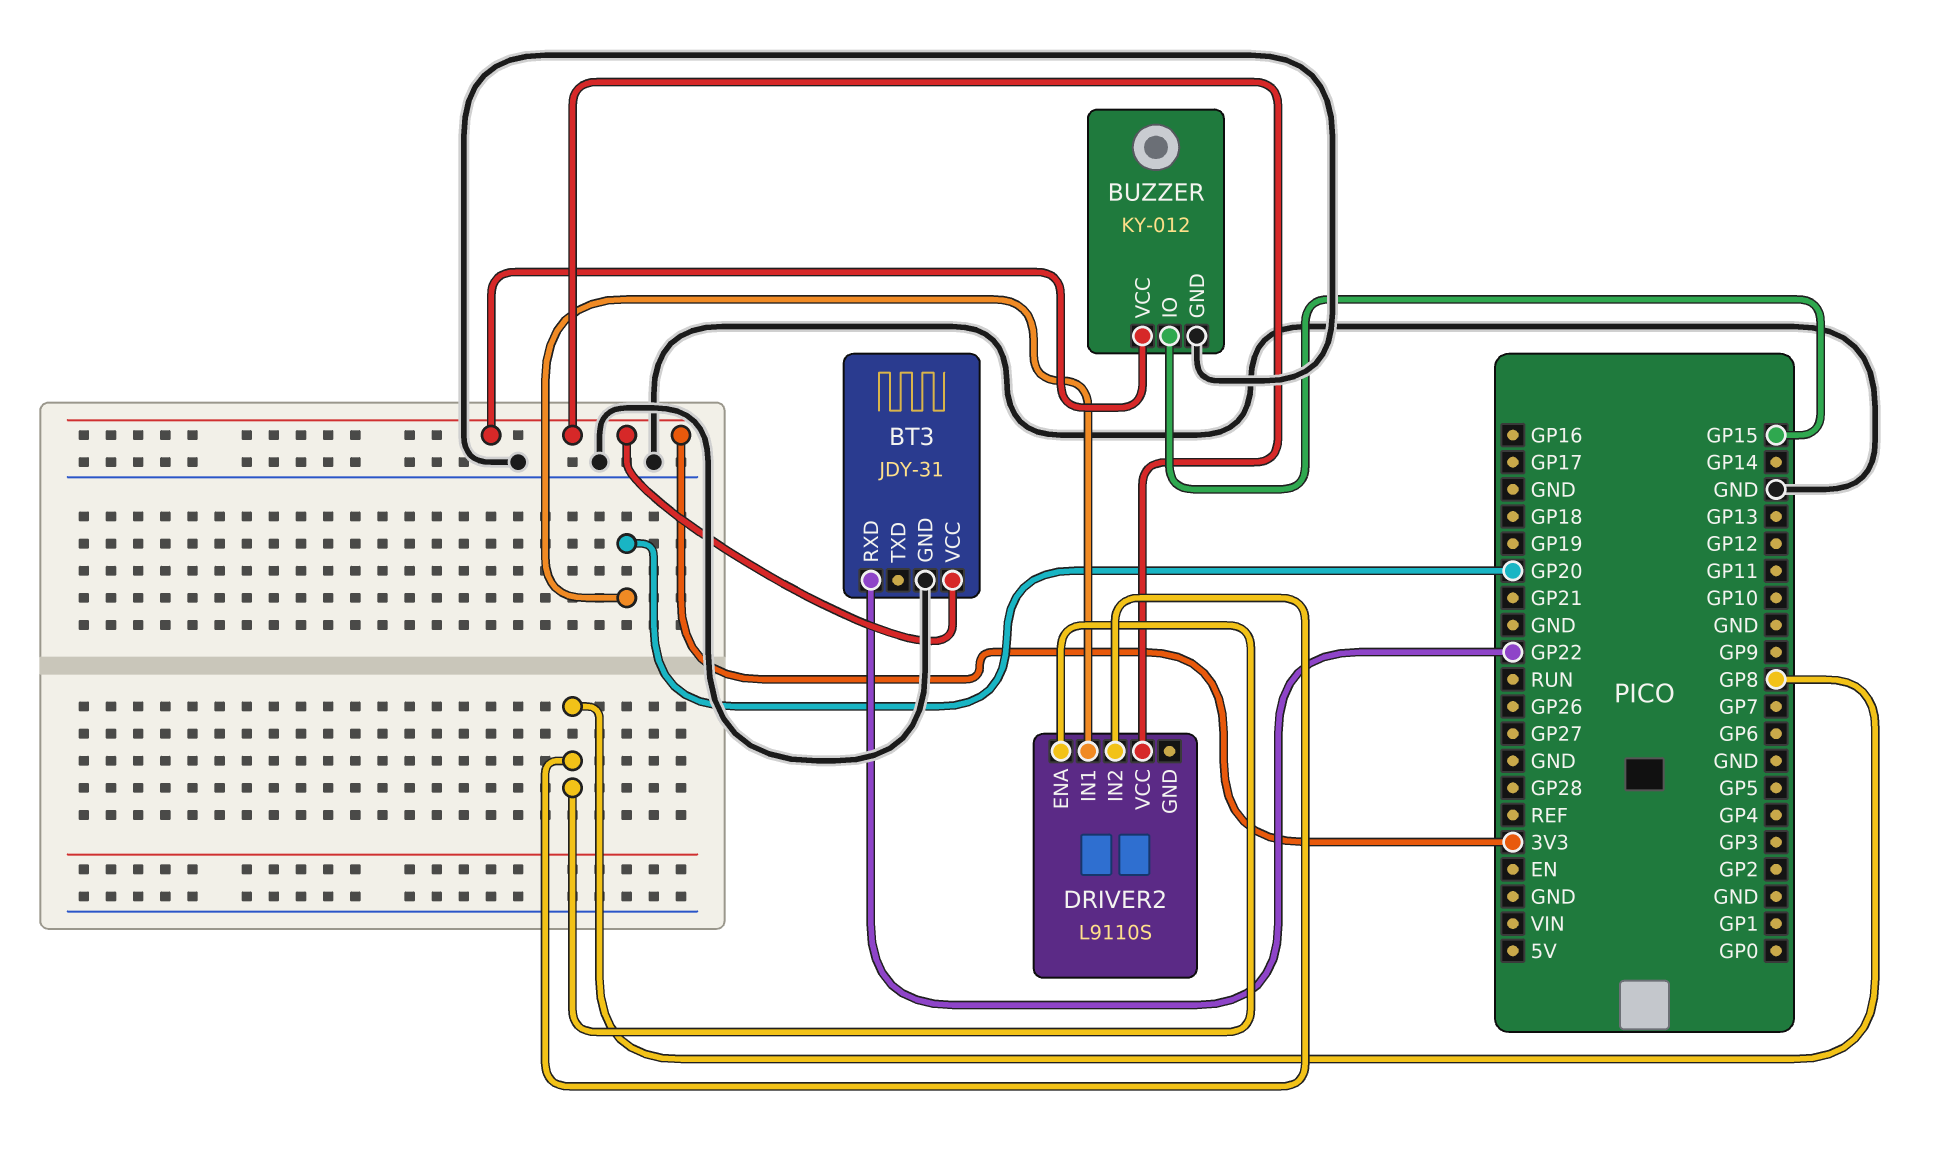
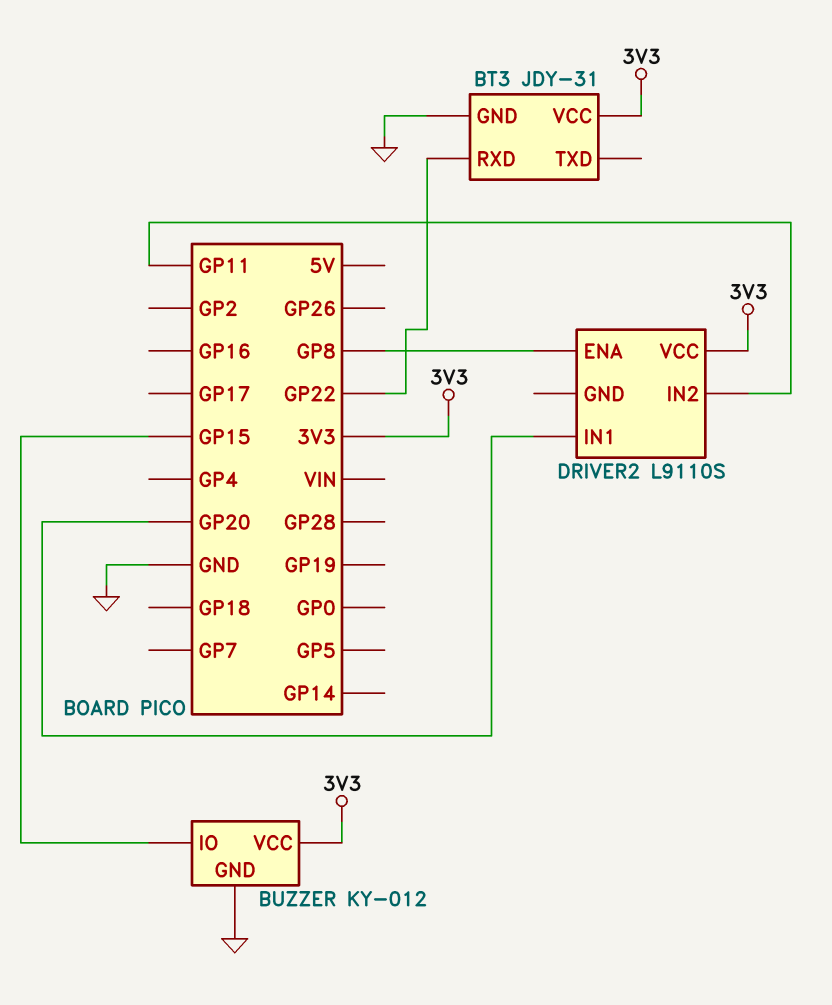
DRIVER2 pin IN2: GP8 -> GP11

